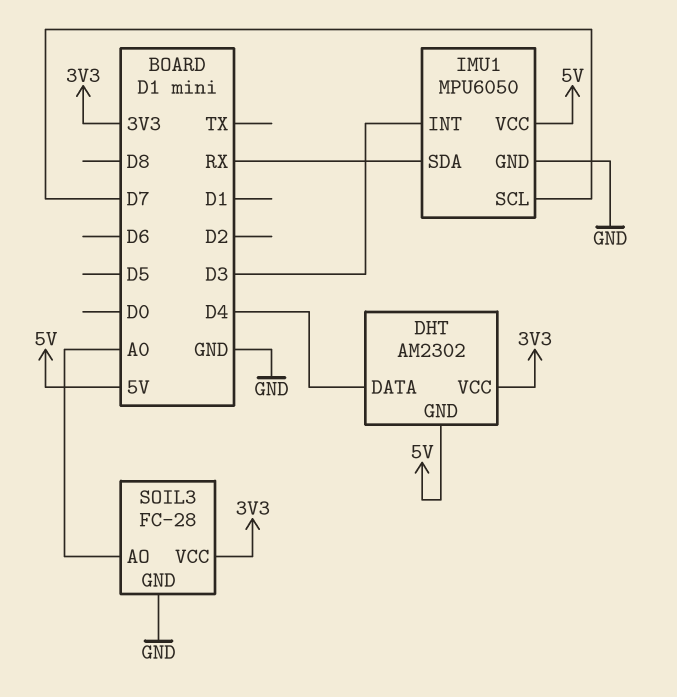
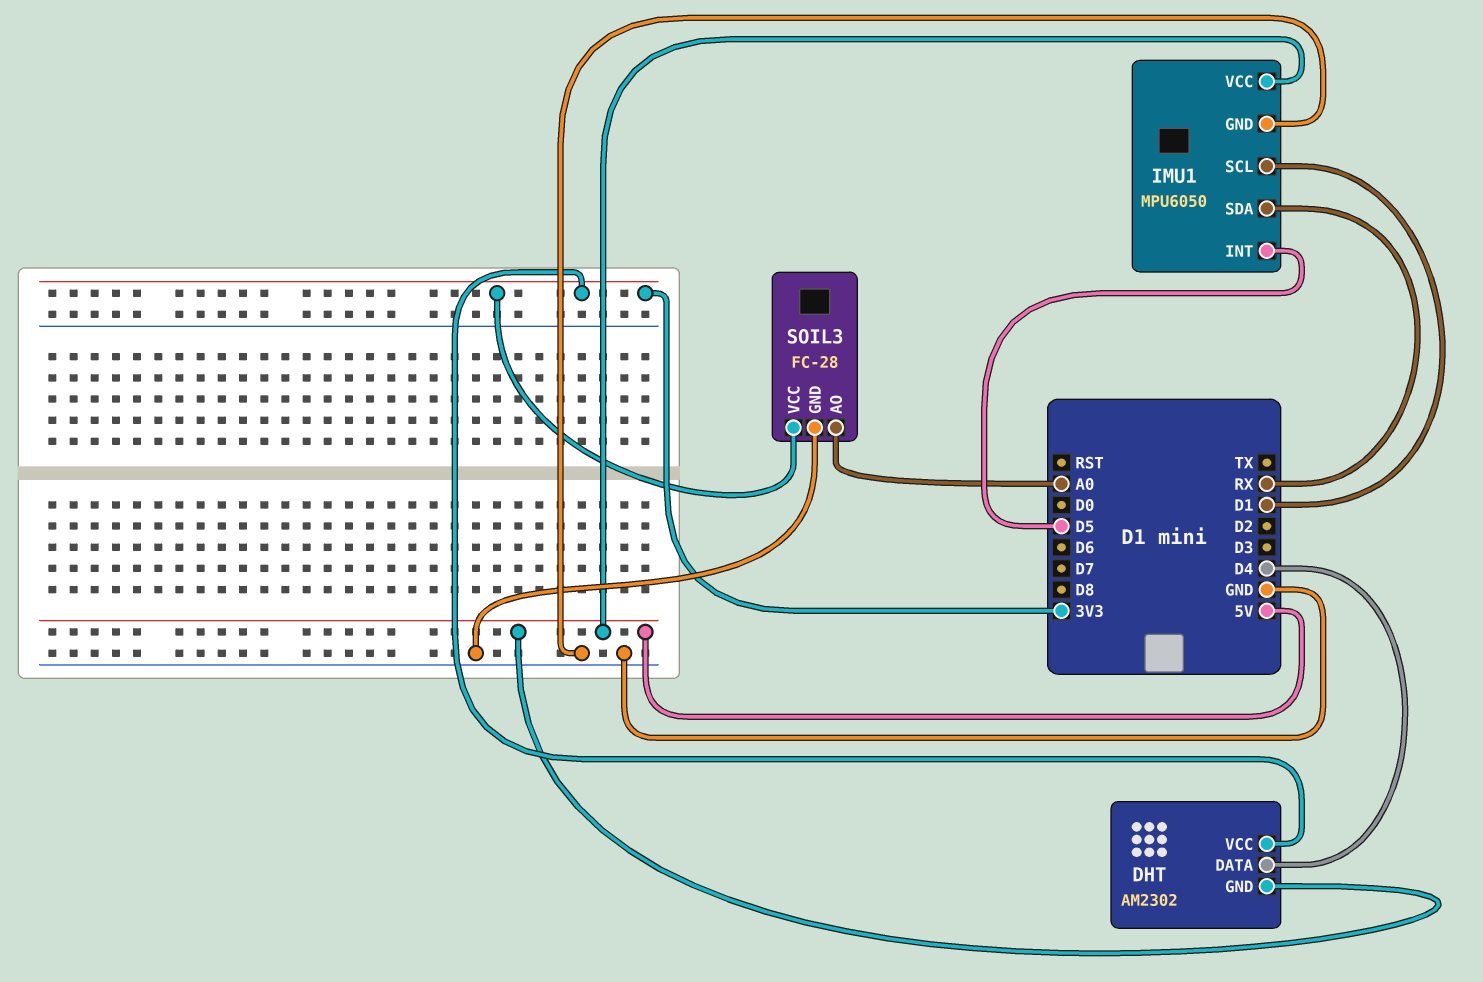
IMU1 pin INT: D3 -> D5
IMU1 pin SCL: D7 -> D1

